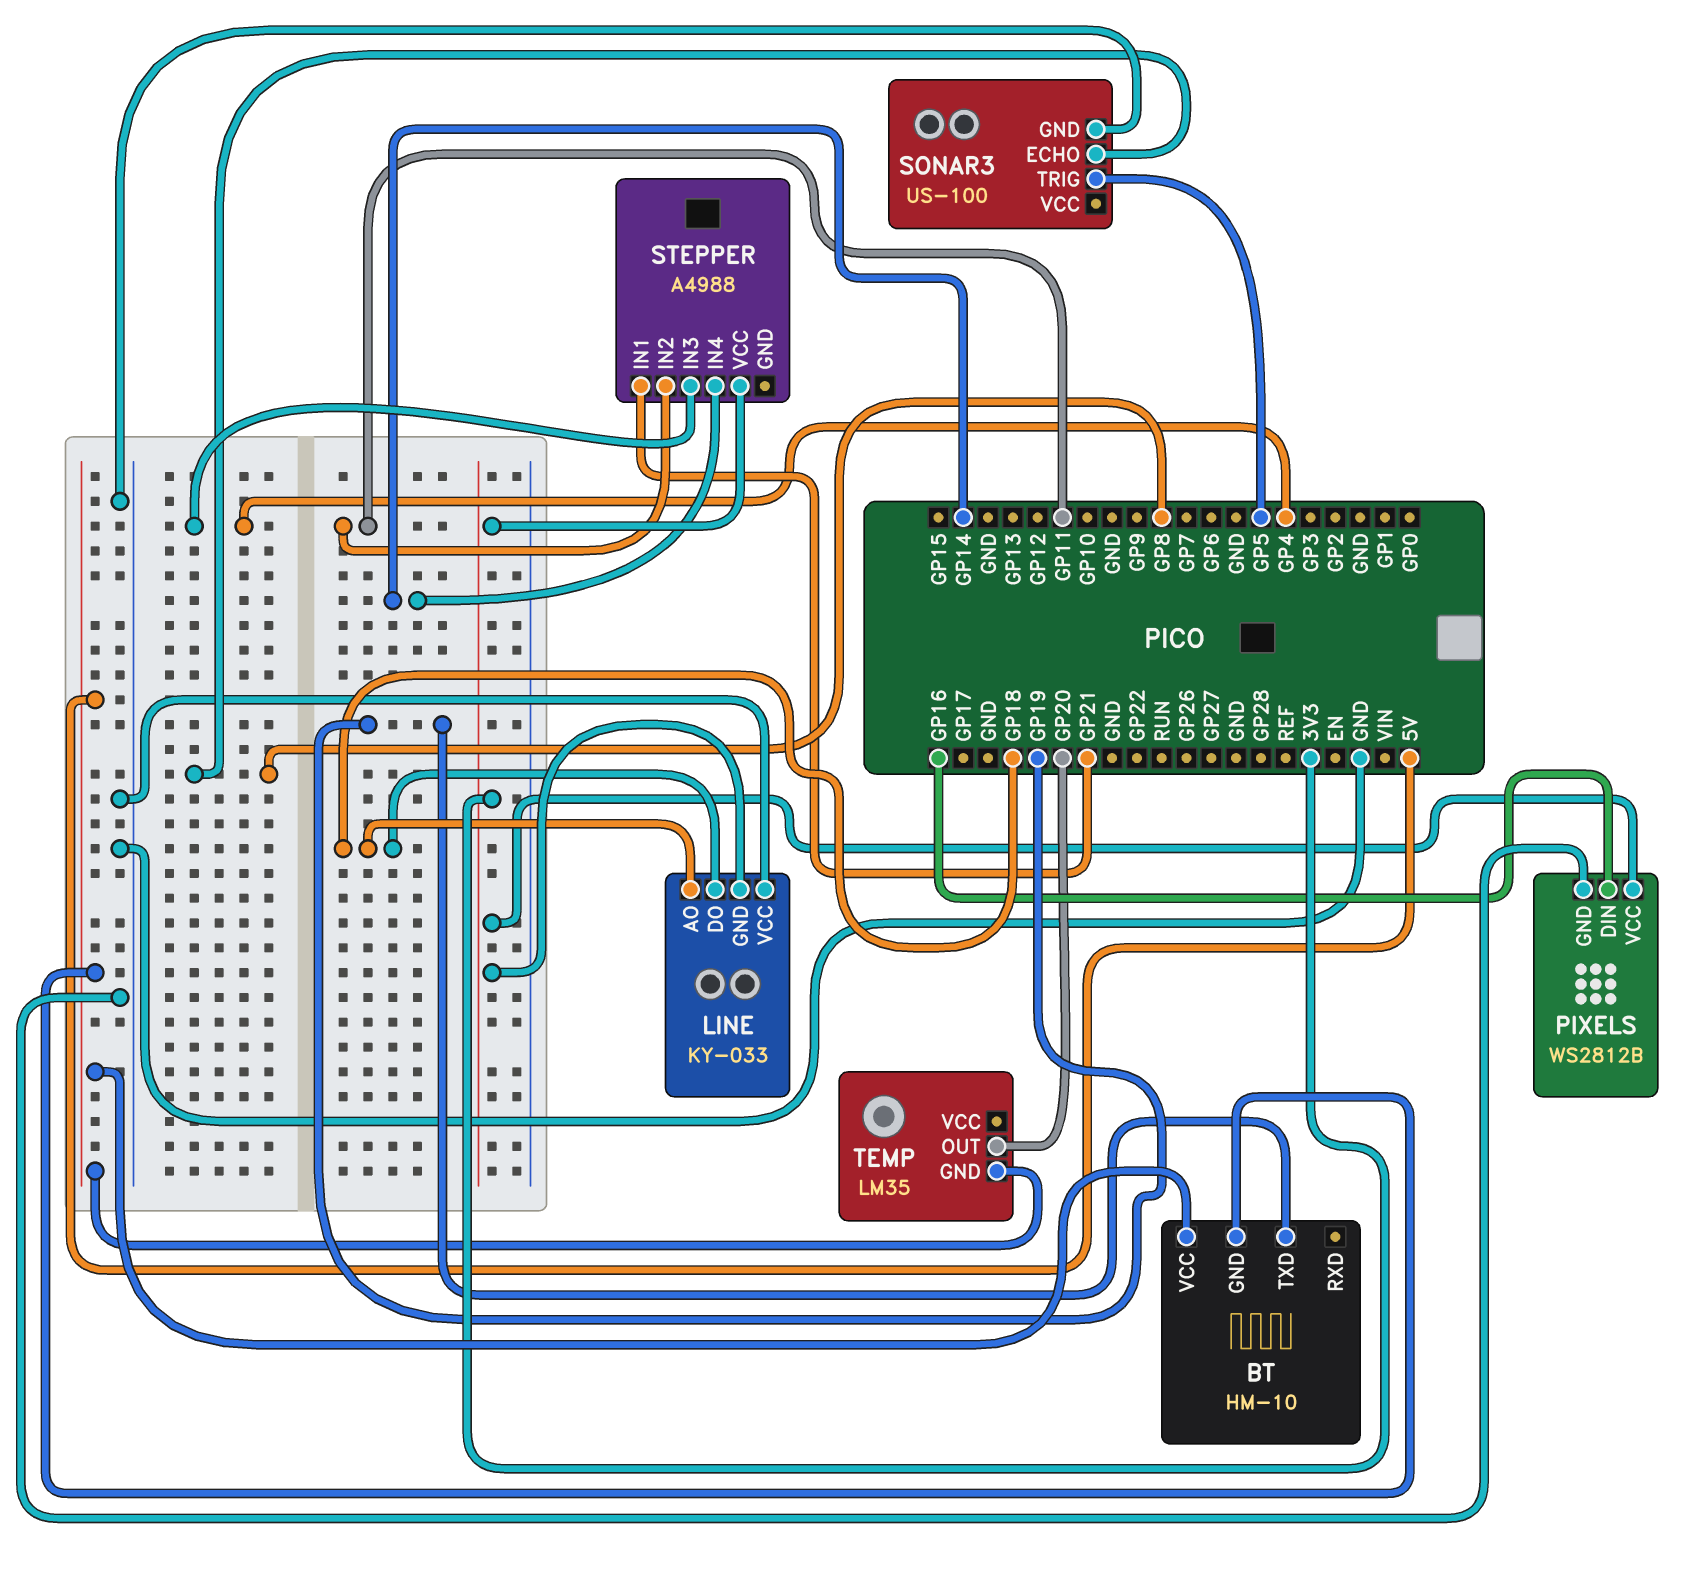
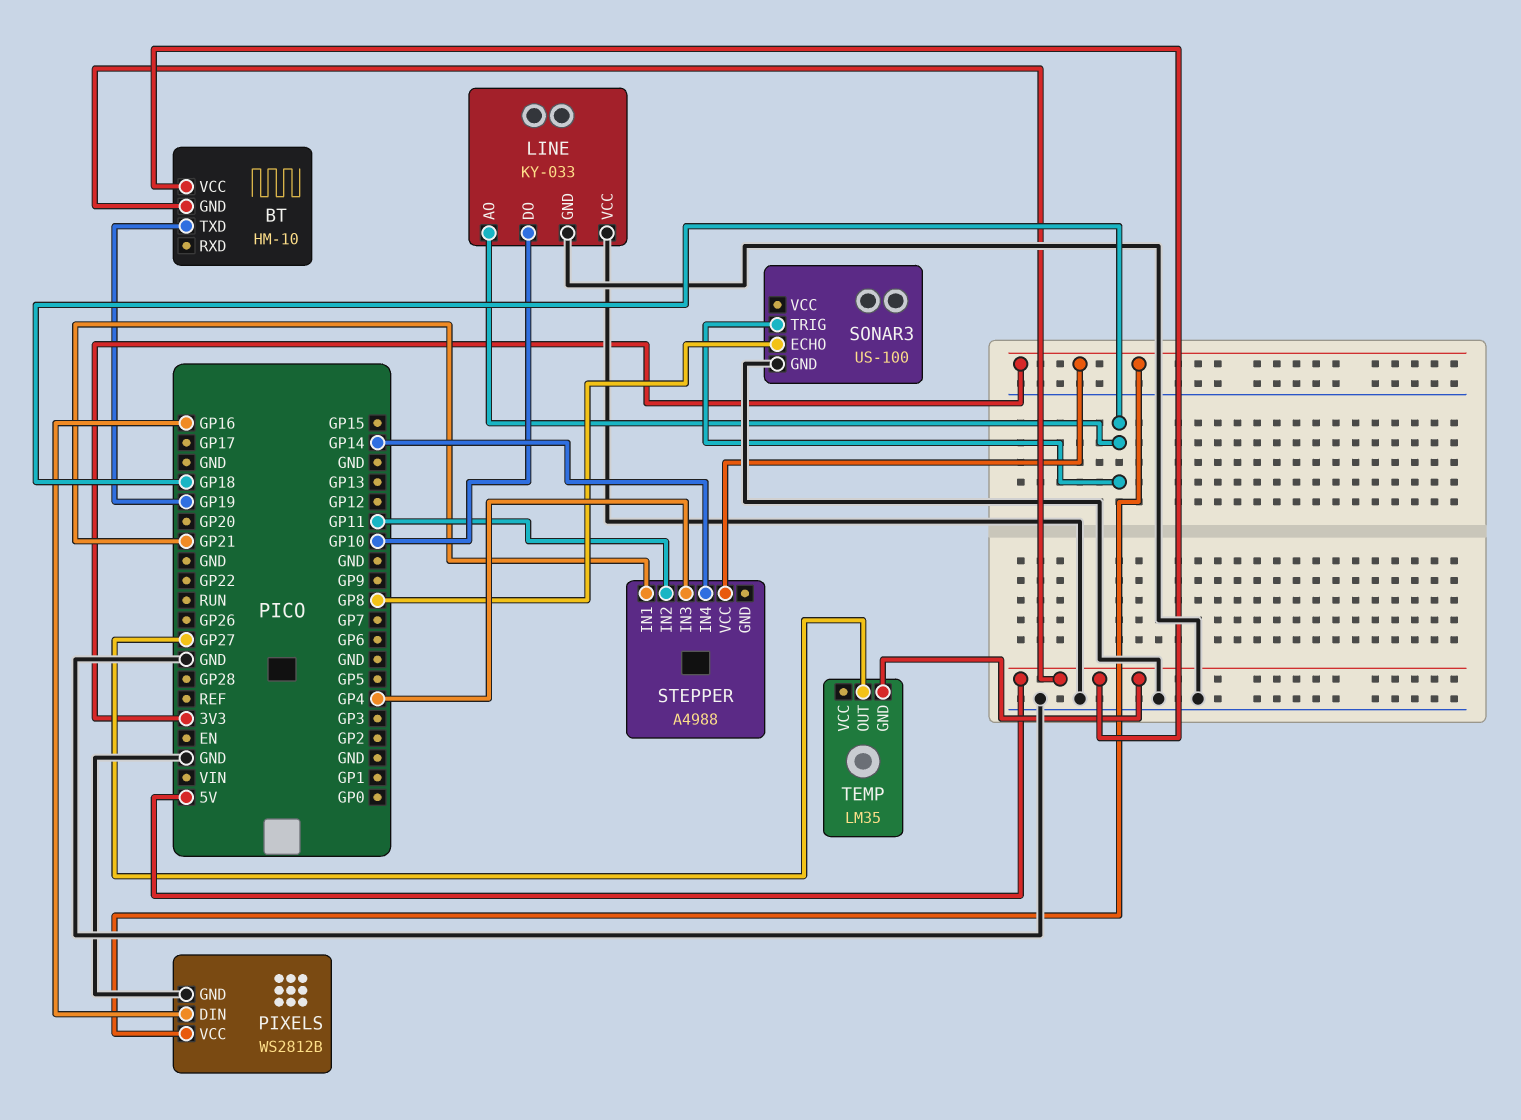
LINE pin DO: GP18 -> GP10
LINE pin GND: 3V3 -> GND
SONAR3 pin TRIG: GP5 -> GP18
TEMP pin OUT: GP20 -> GP27

